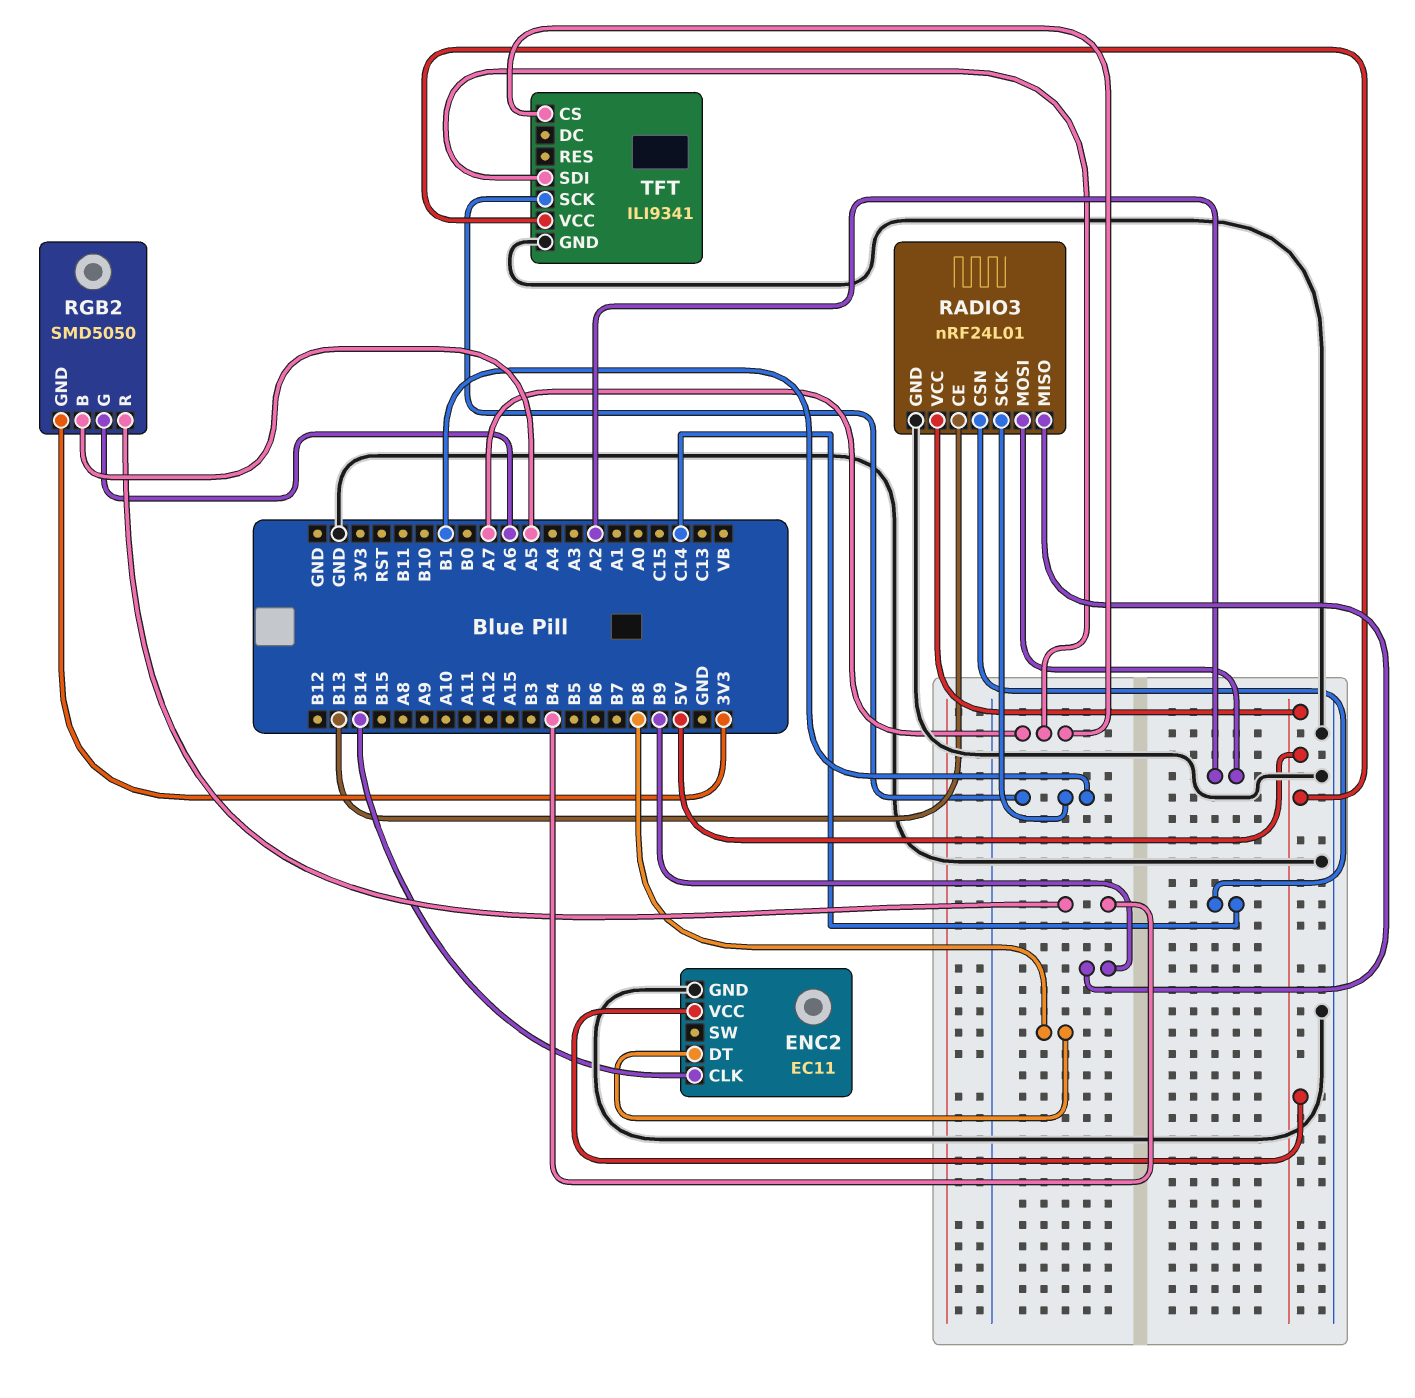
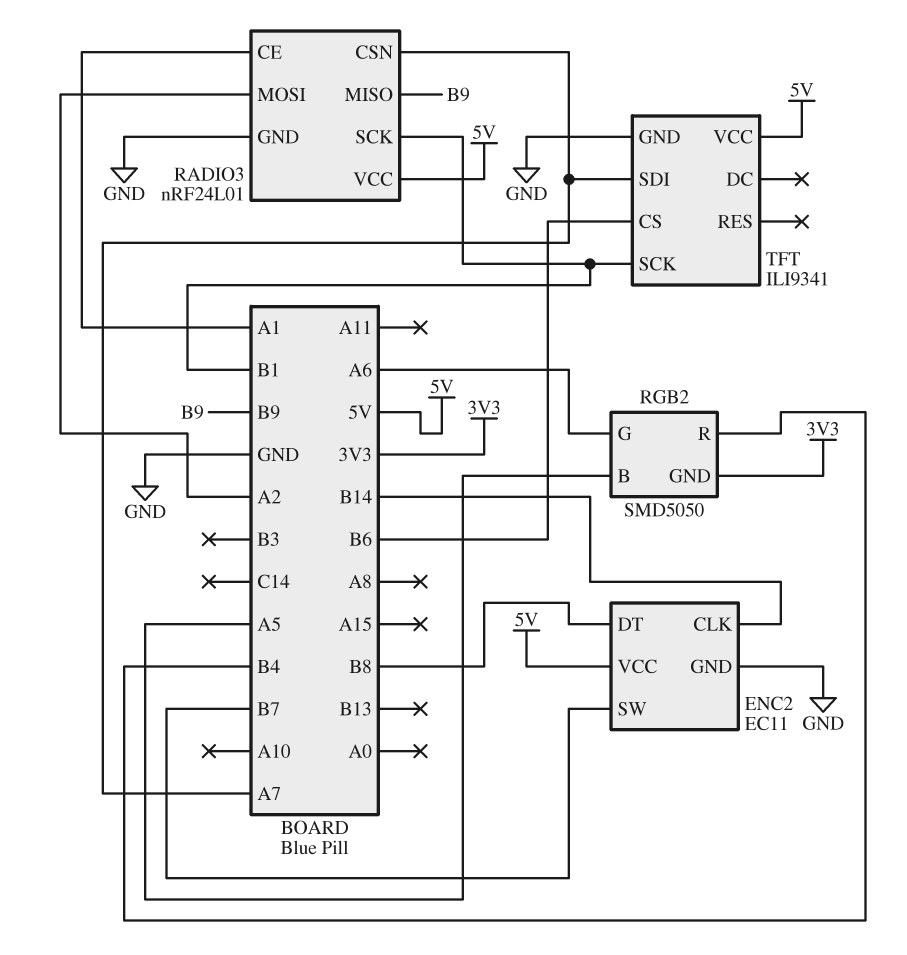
ENC2 pin SW: none -> B7
RADIO3 pin CE: B13 -> A1
RADIO3 pin CSN: C14 -> A7
TFT pin CS: A7 -> B6

